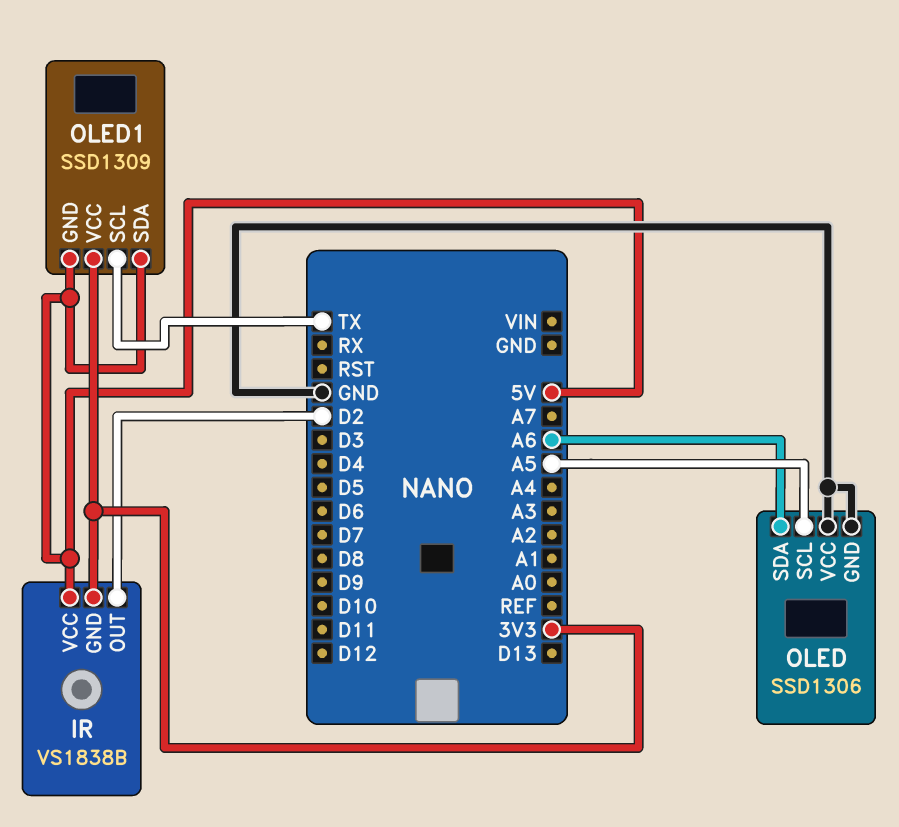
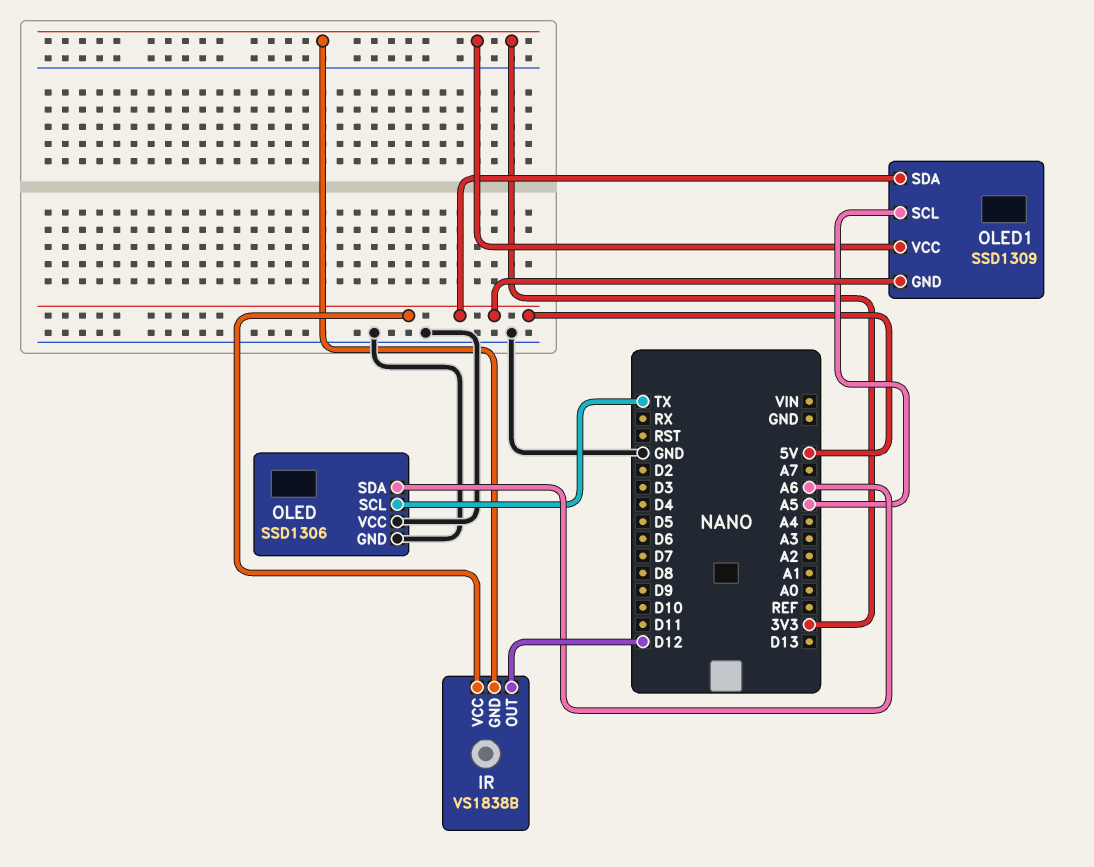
IR pin OUT: D2 -> D12
OLED pin SCL: A5 -> TX
OLED1 pin SCL: TX -> A5

